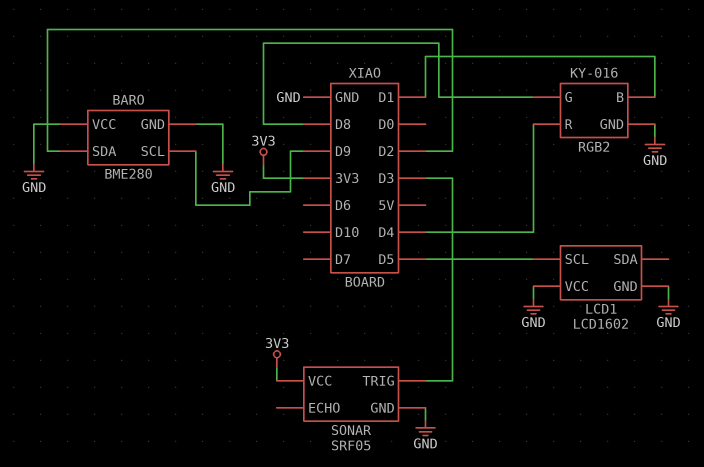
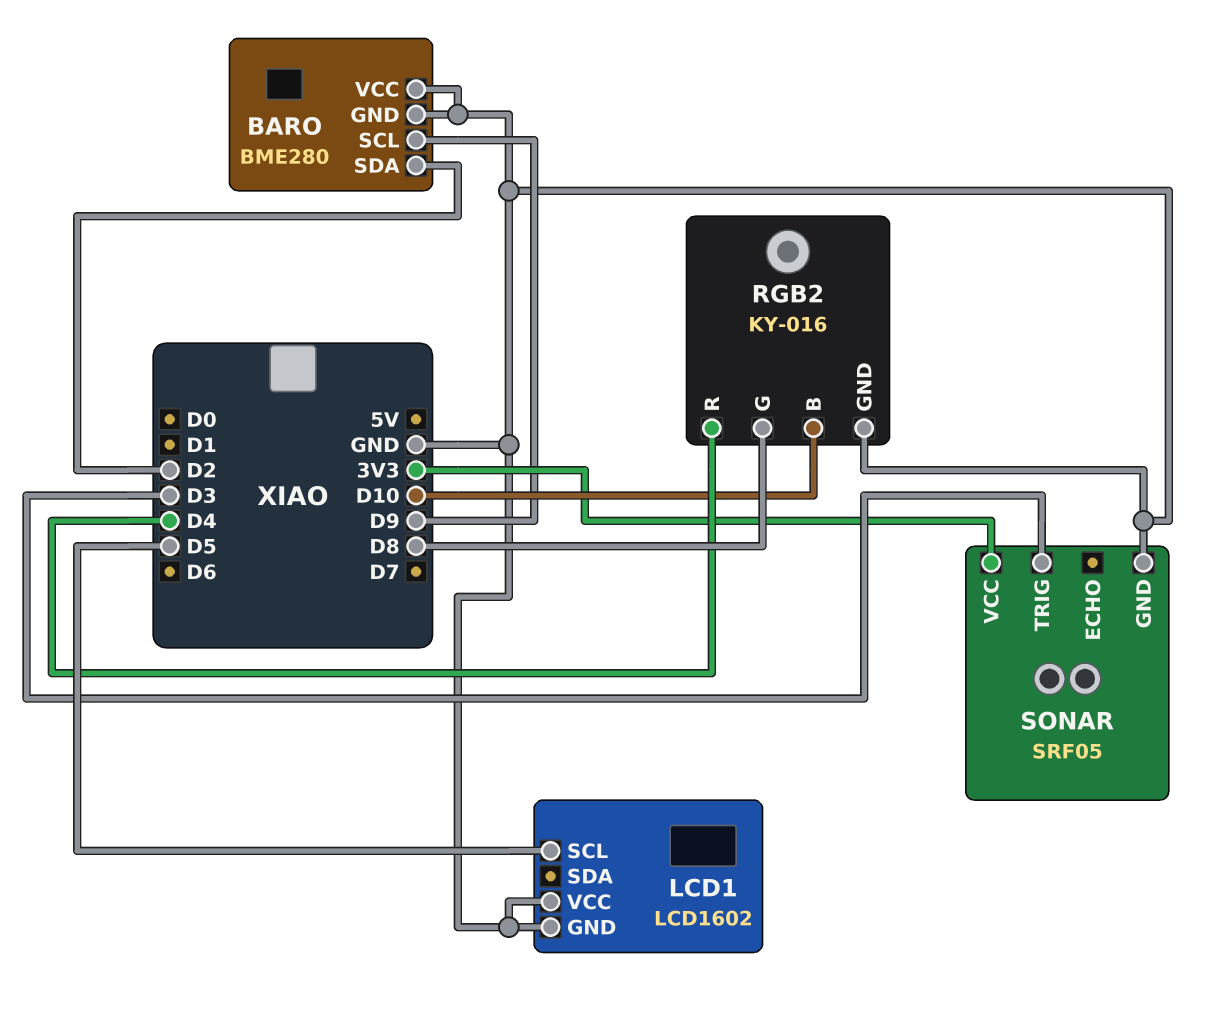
RGB2 pin B: D1 -> D10

